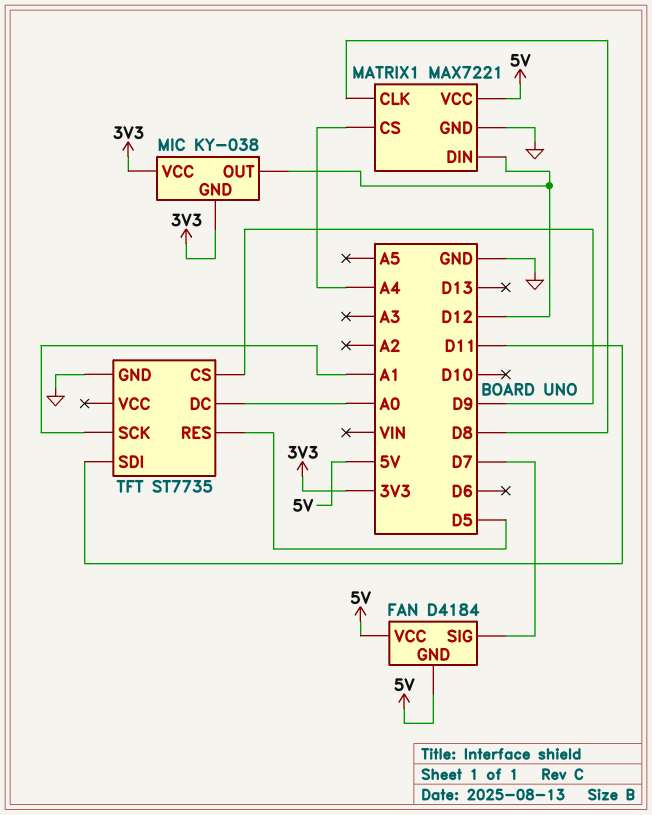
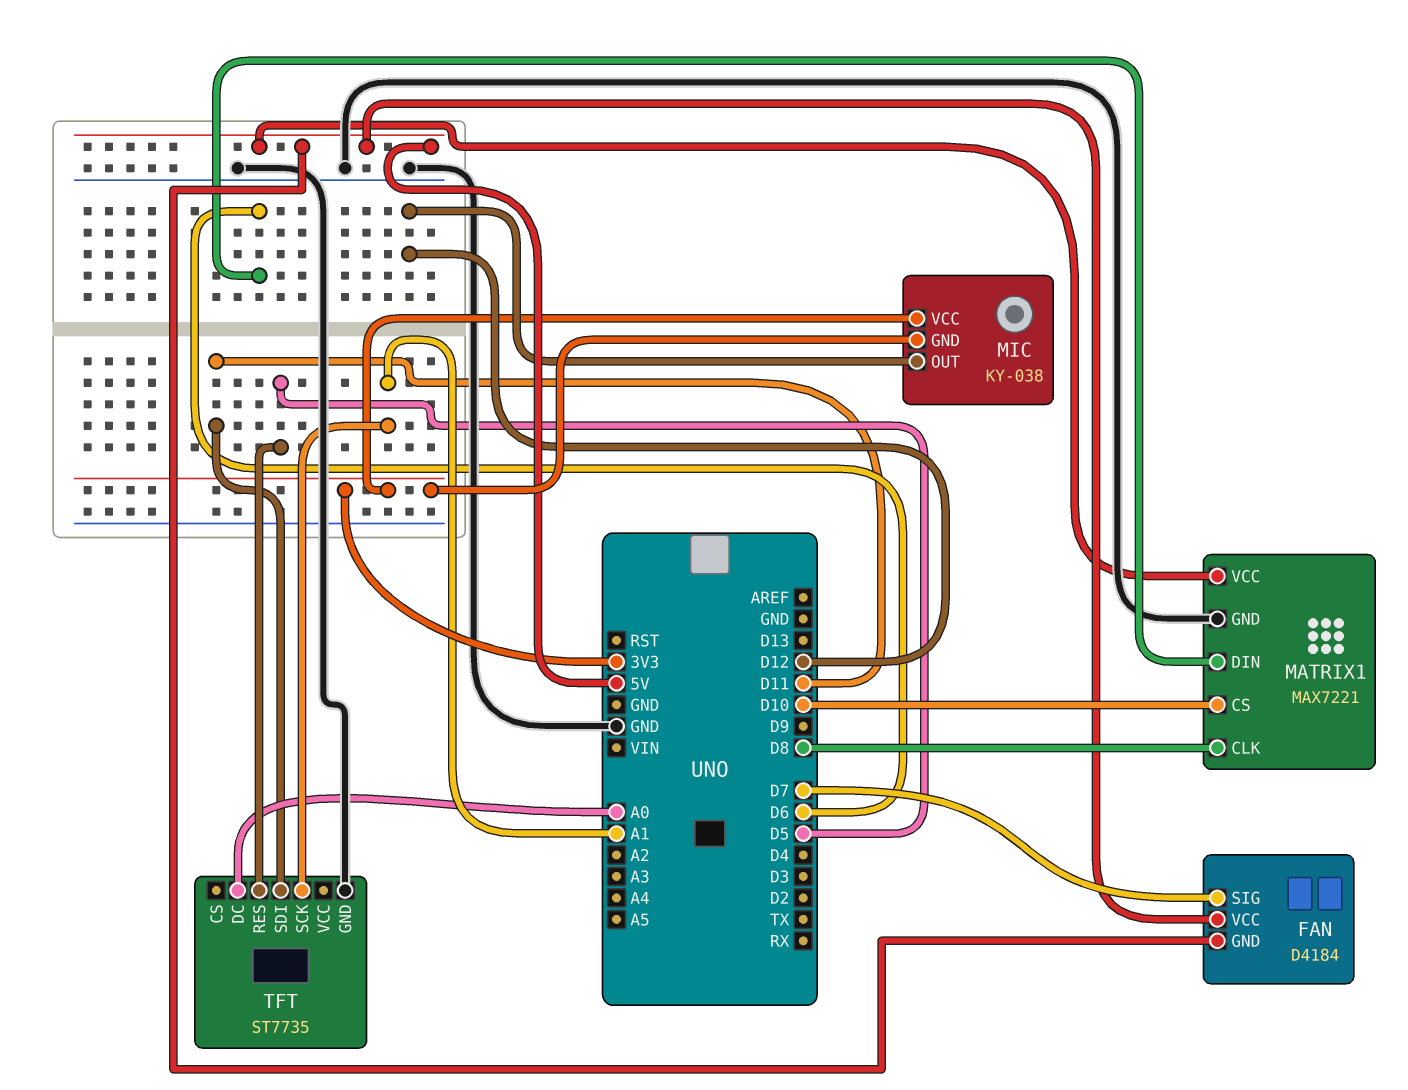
MATRIX1 pin CS: A4 -> D10
MATRIX1 pin DIN: D12 -> D6
TFT pin CS: D9 -> none

